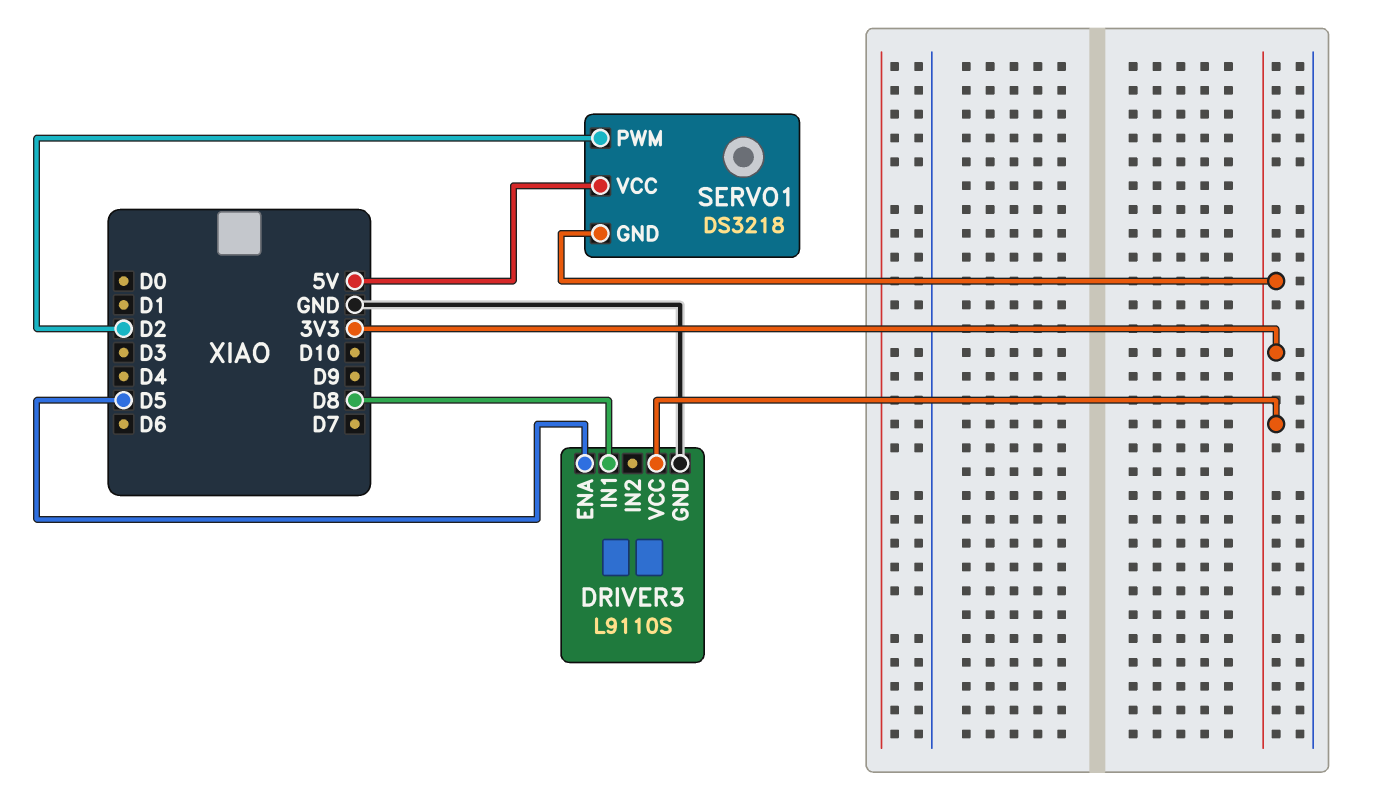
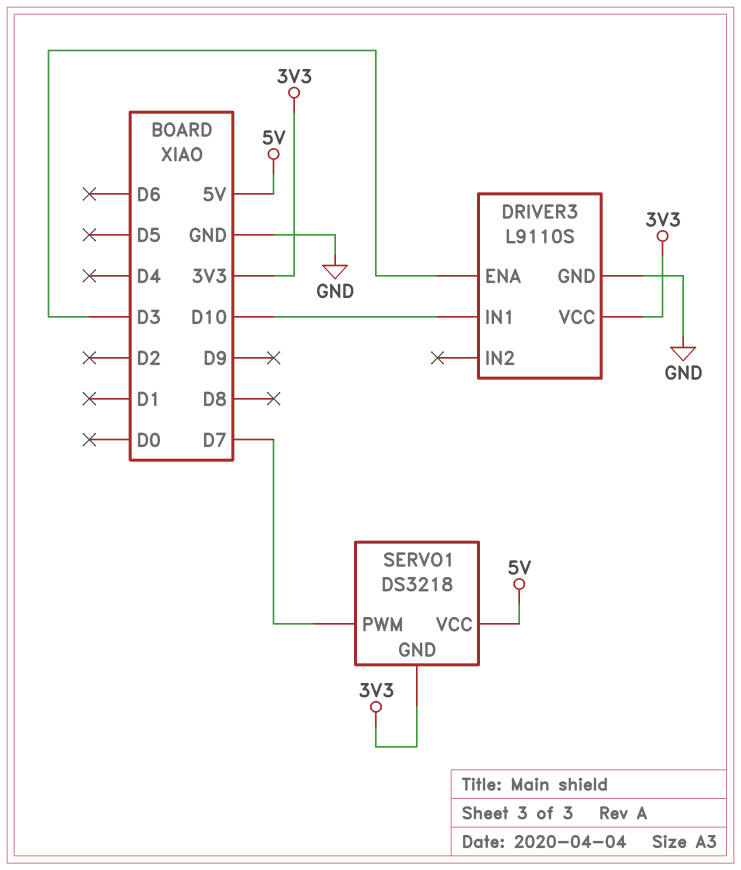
DRIVER3 pin ENA: D5 -> D3
DRIVER3 pin IN1: D8 -> D10
SERVO1 pin PWM: D2 -> D7

